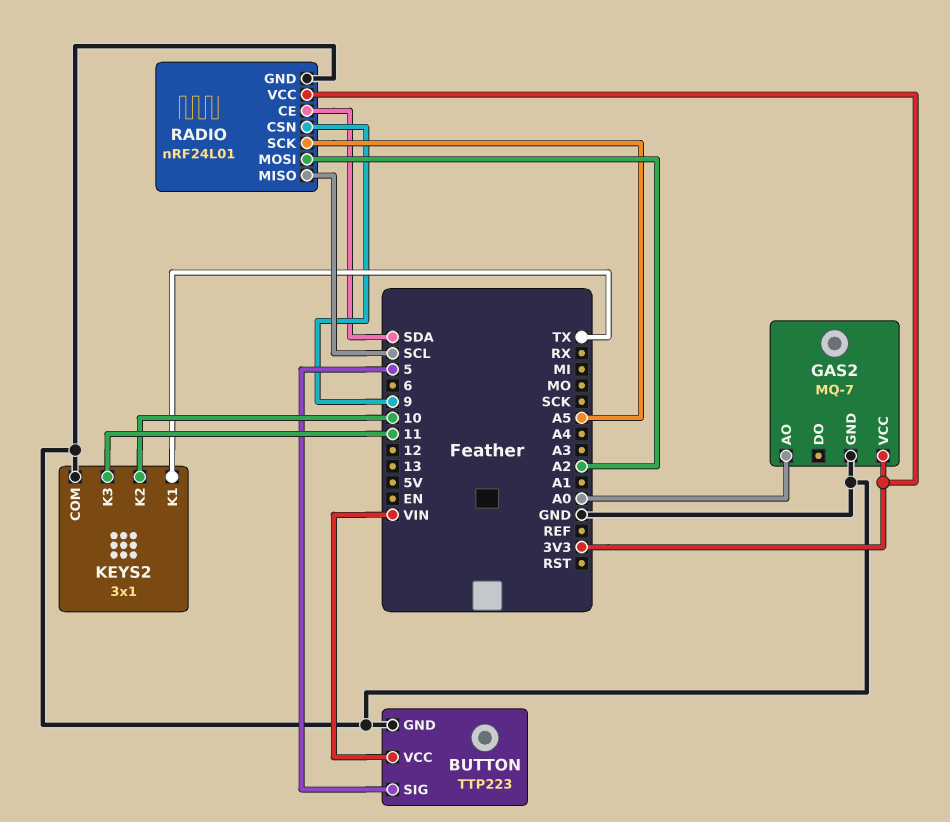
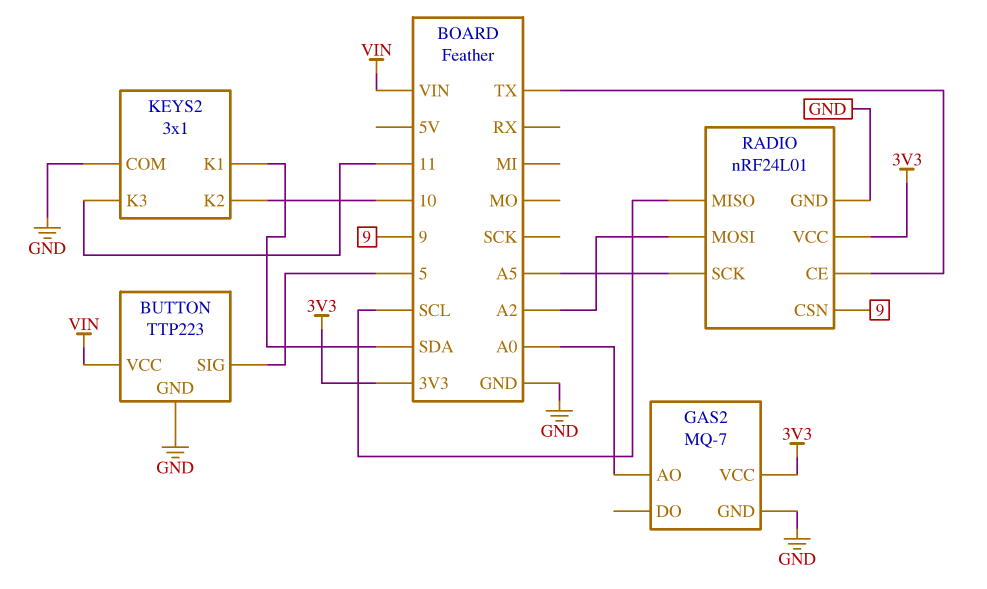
KEYS2 pin K1: TX -> SDA
RADIO pin CE: SDA -> TX

